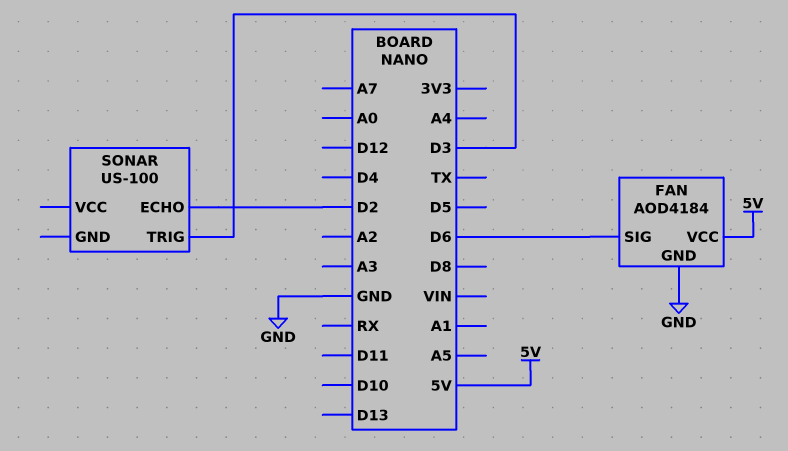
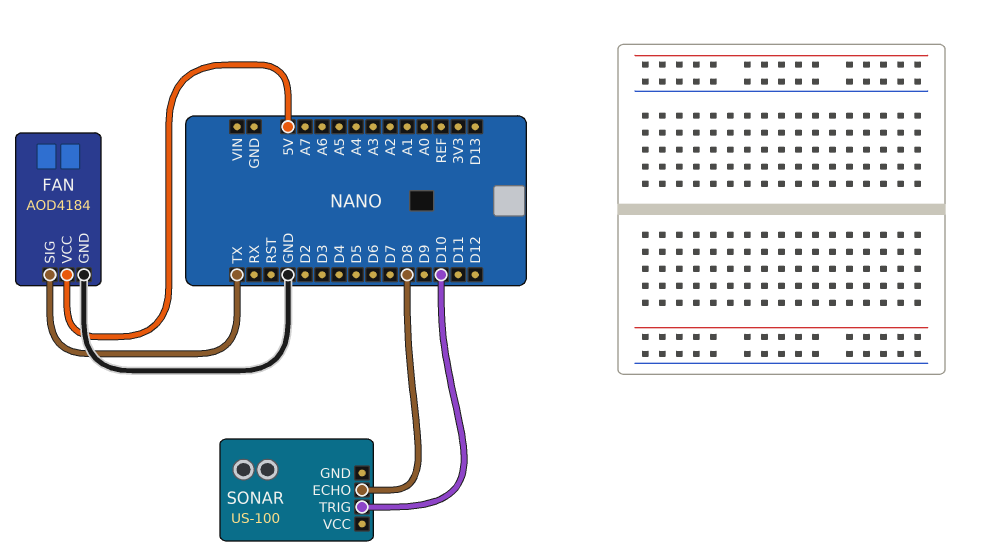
FAN pin SIG: D6 -> TX
SONAR pin ECHO: D2 -> D8
SONAR pin TRIG: D3 -> D10

